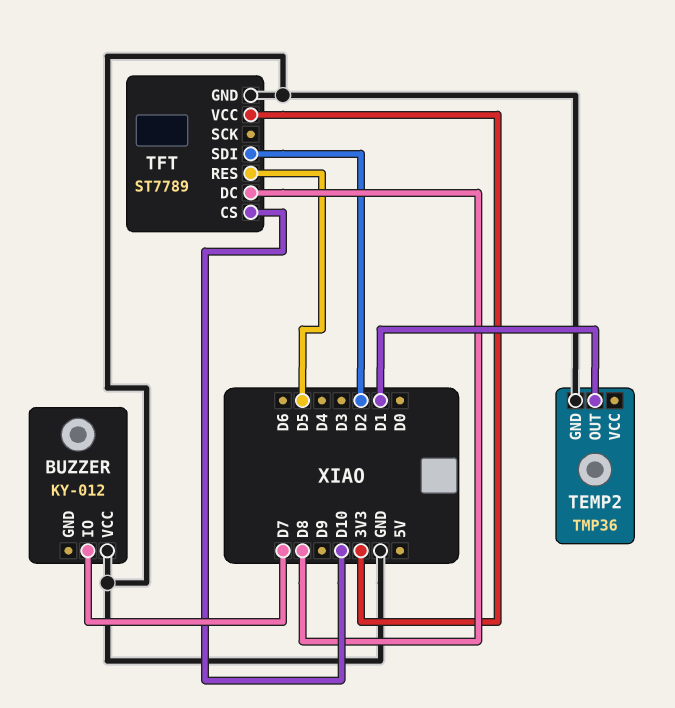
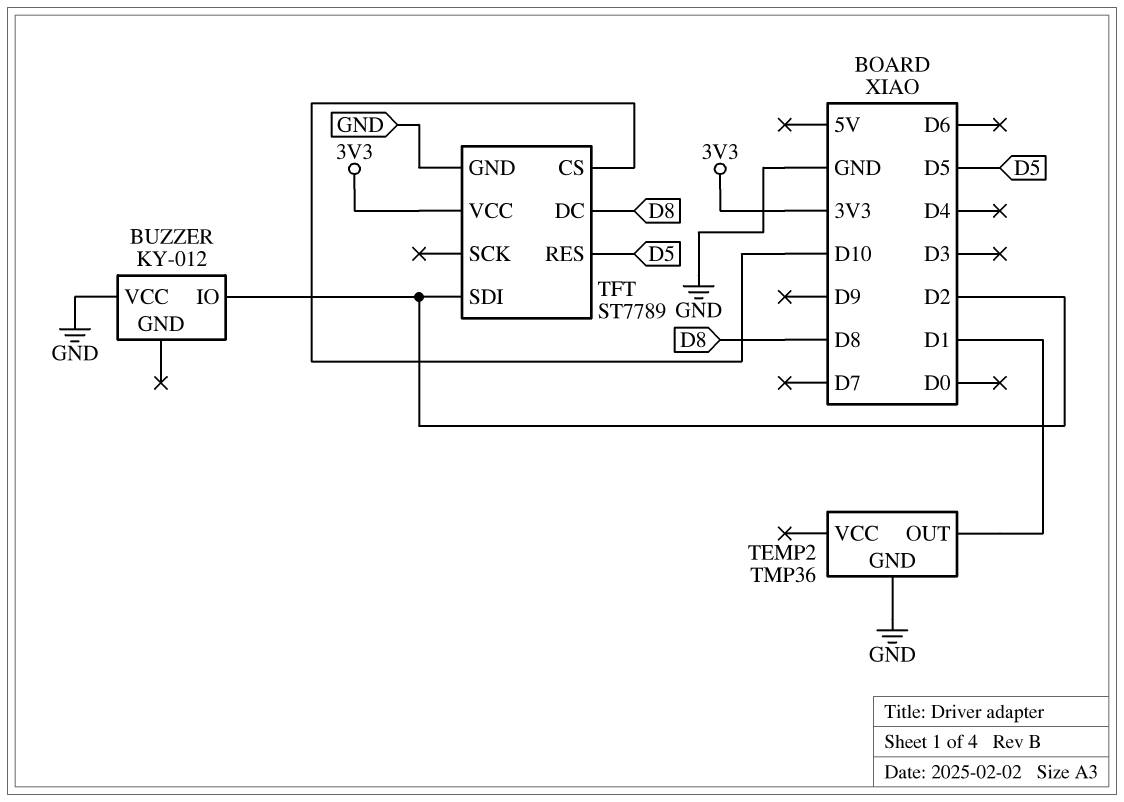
BUZZER pin IO: D7 -> D2

